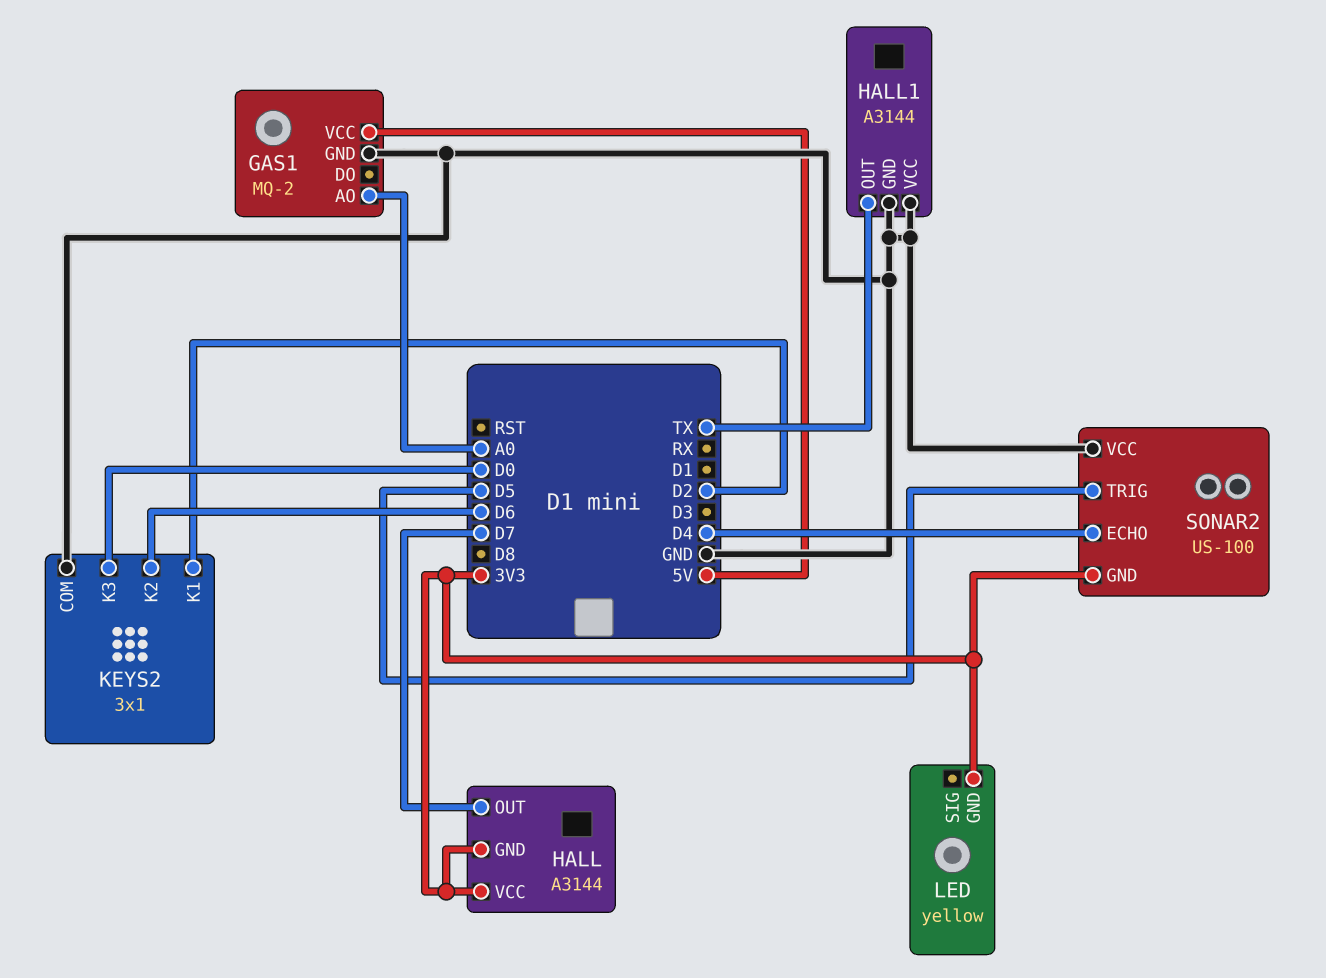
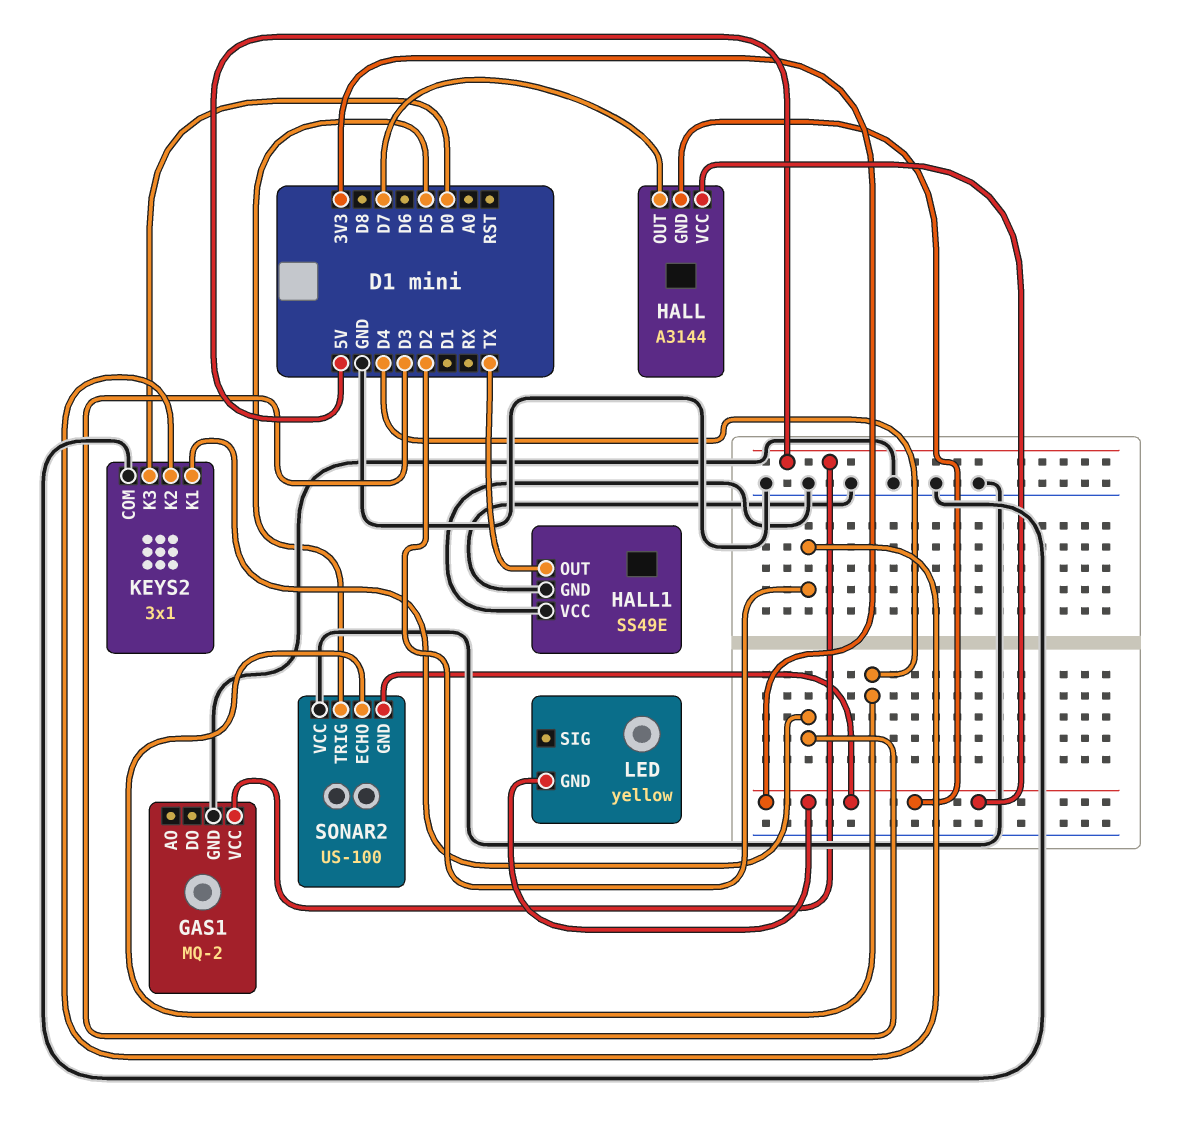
GAS1 pin AO: A0 -> none
HALL1: A3144 -> SS49E
KEYS2 pin K1: D2 -> D3
KEYS2 pin K2: D6 -> D2

